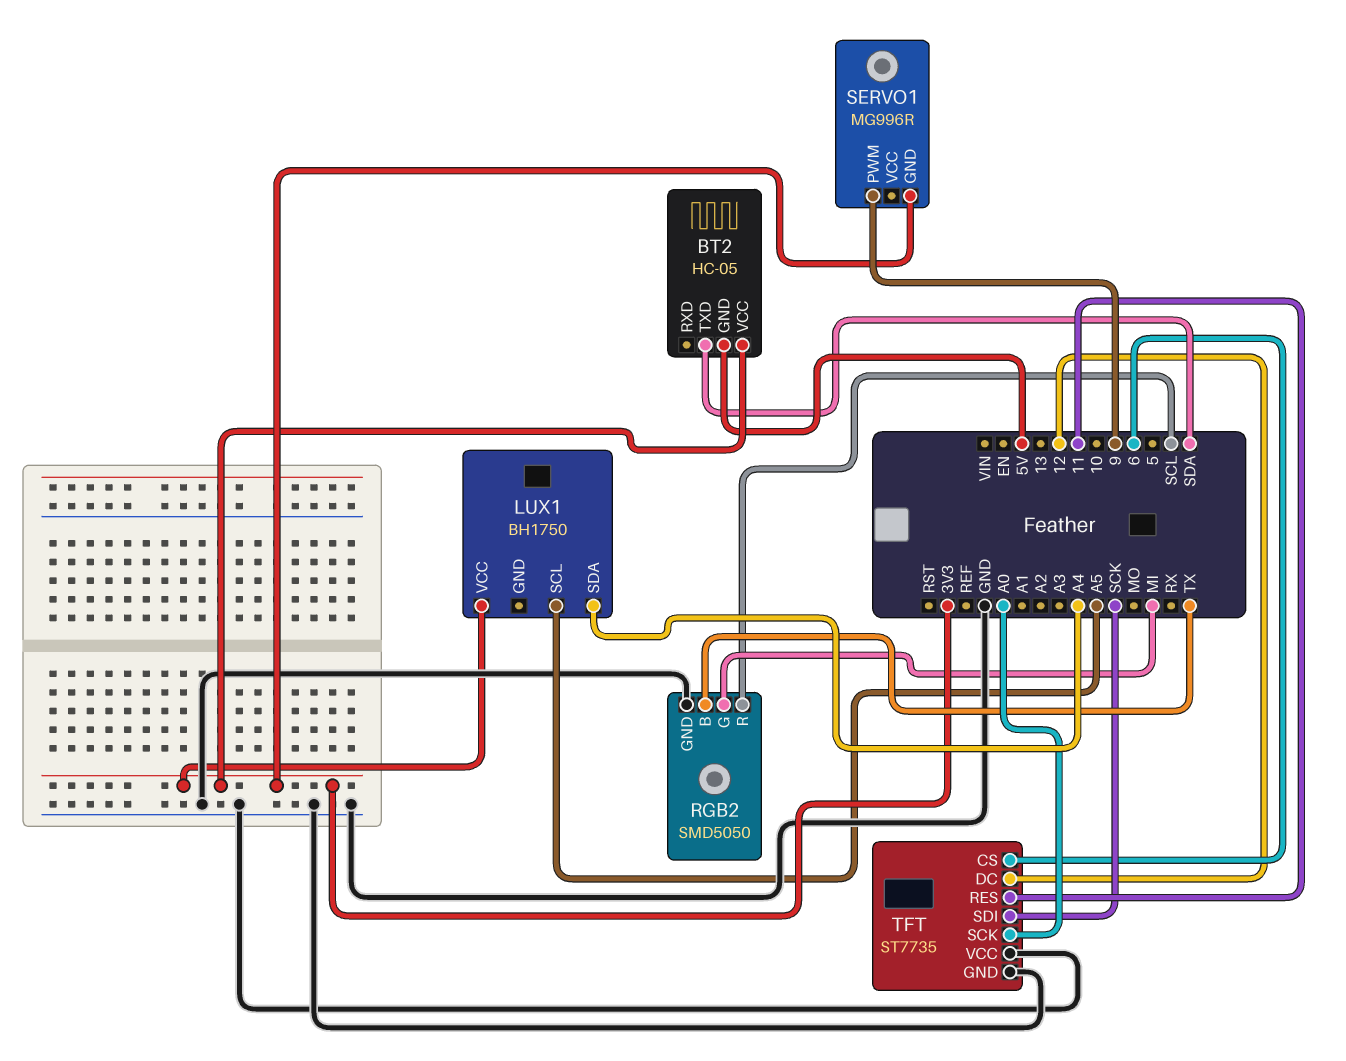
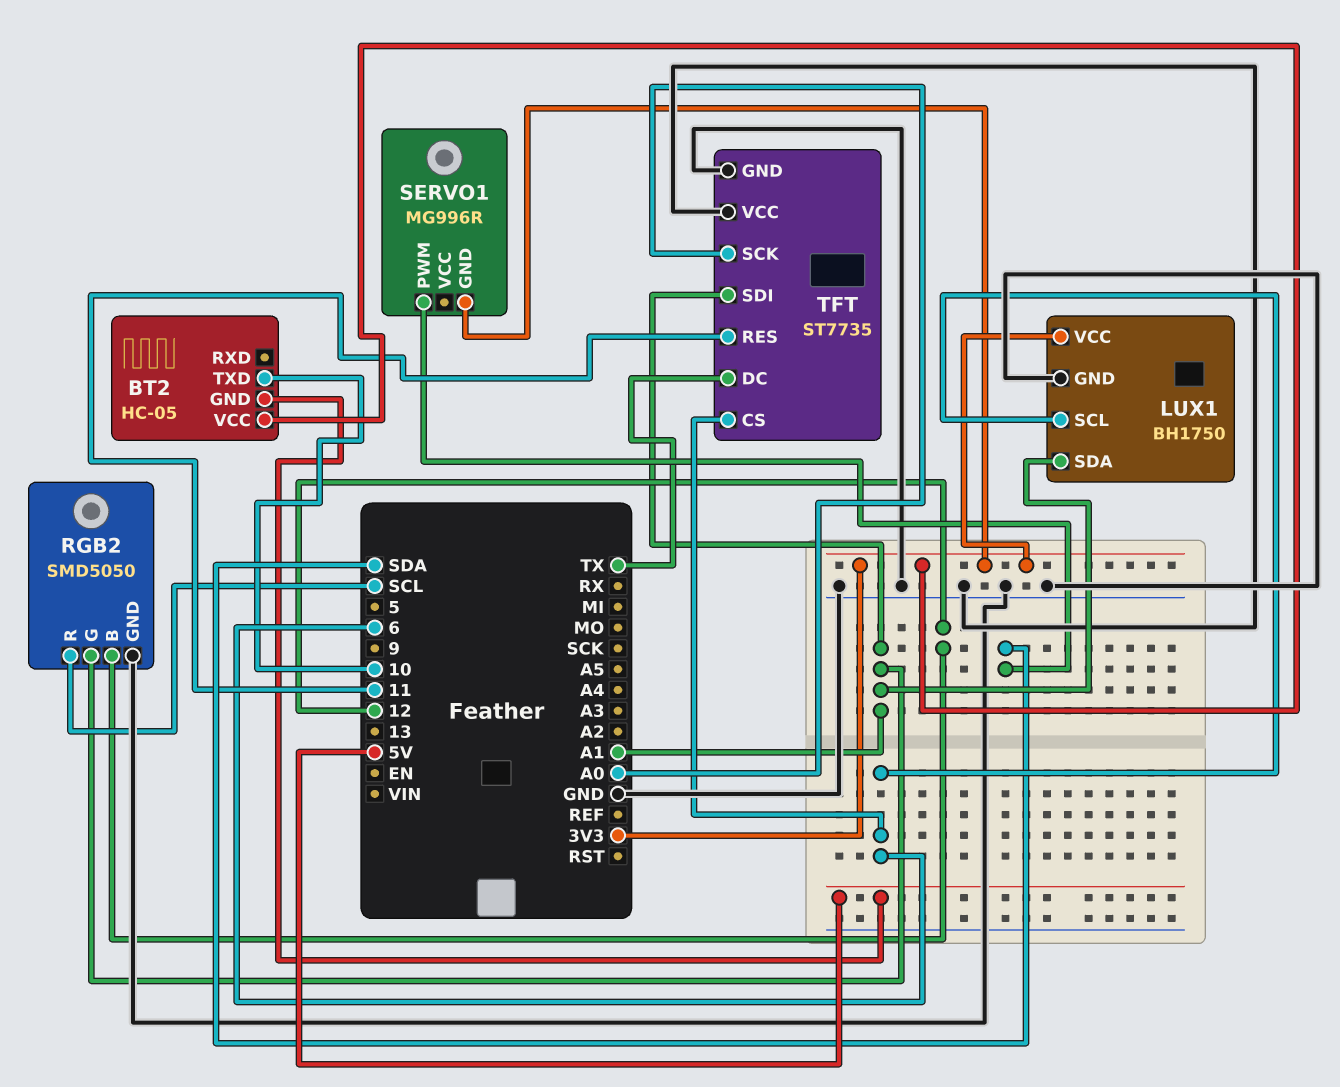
BT2 pin TXD: SDA -> 10
LUX1 pin GND: none -> GND
LUX1 pin SCL: A5 -> 6
LUX1 pin SDA: A4 -> A1
RGB2 pin B: TX -> 12
RGB2 pin G: MI -> A1
SERVO1 pin PWM: 9 -> SDA
TFT pin DC: 12 -> TX
TFT pin SDI: SCK -> A1

